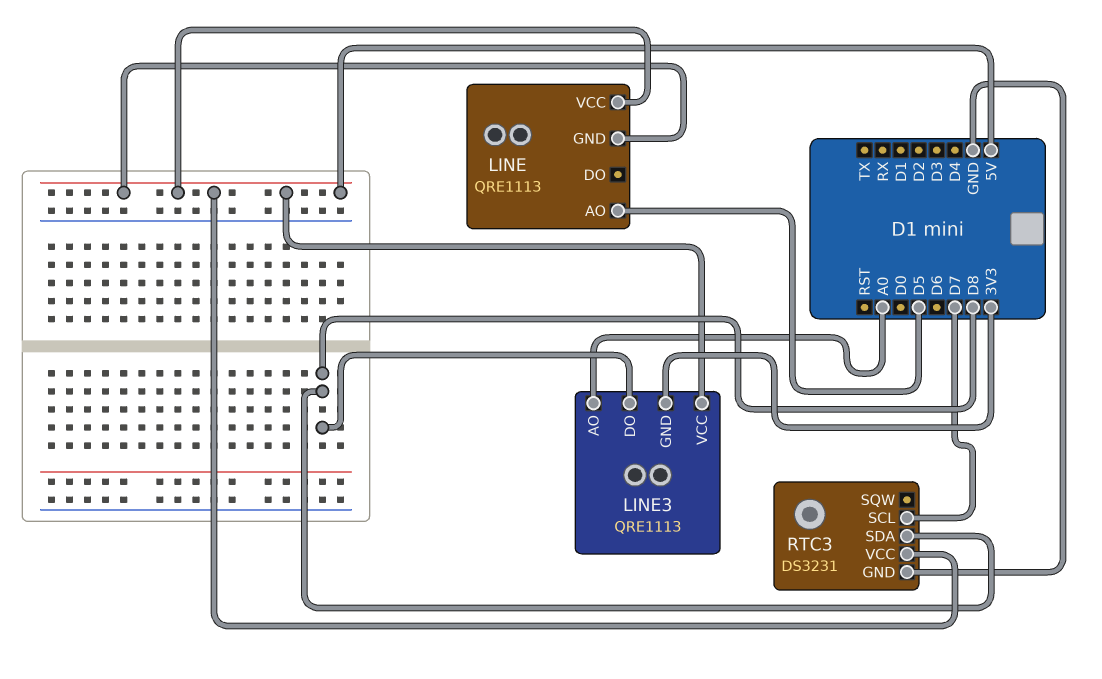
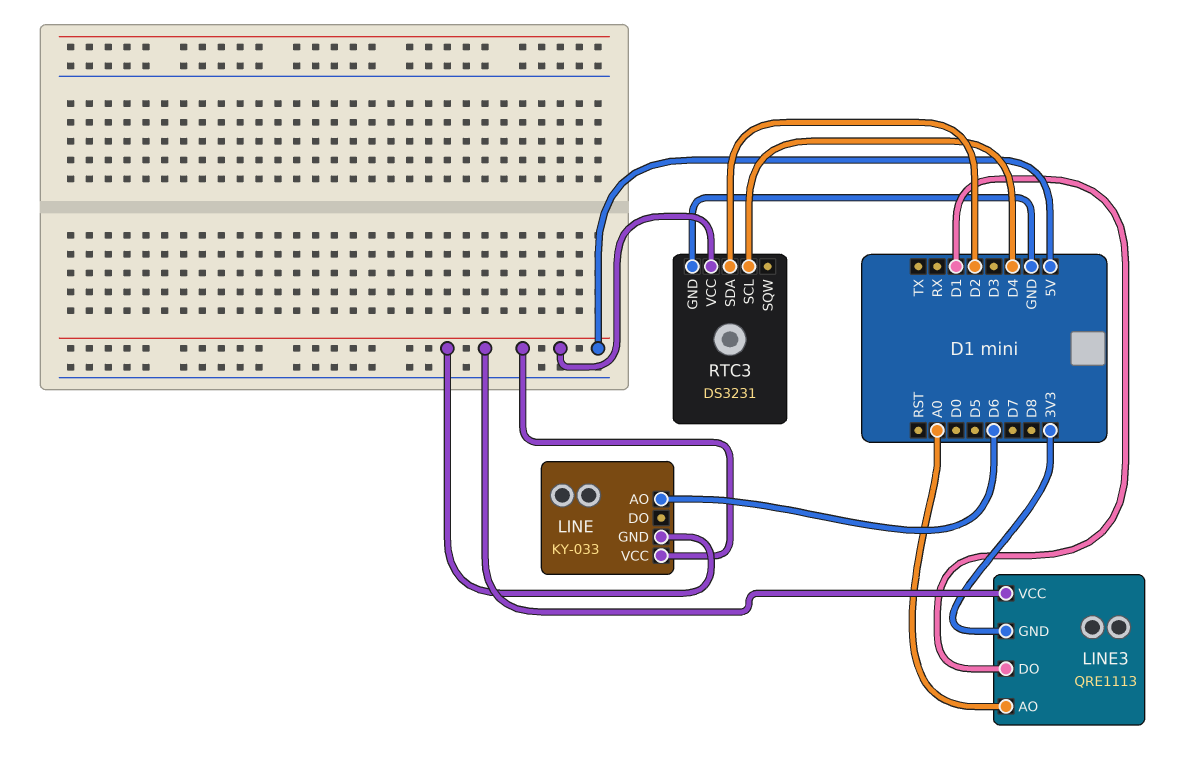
LINE: QRE1113 -> KY-033
LINE pin AO: D5 -> D6
LINE3 pin DO: D8 -> D1
RTC3 pin SCL: D7 -> D4
RTC3 pin SDA: D8 -> D2

